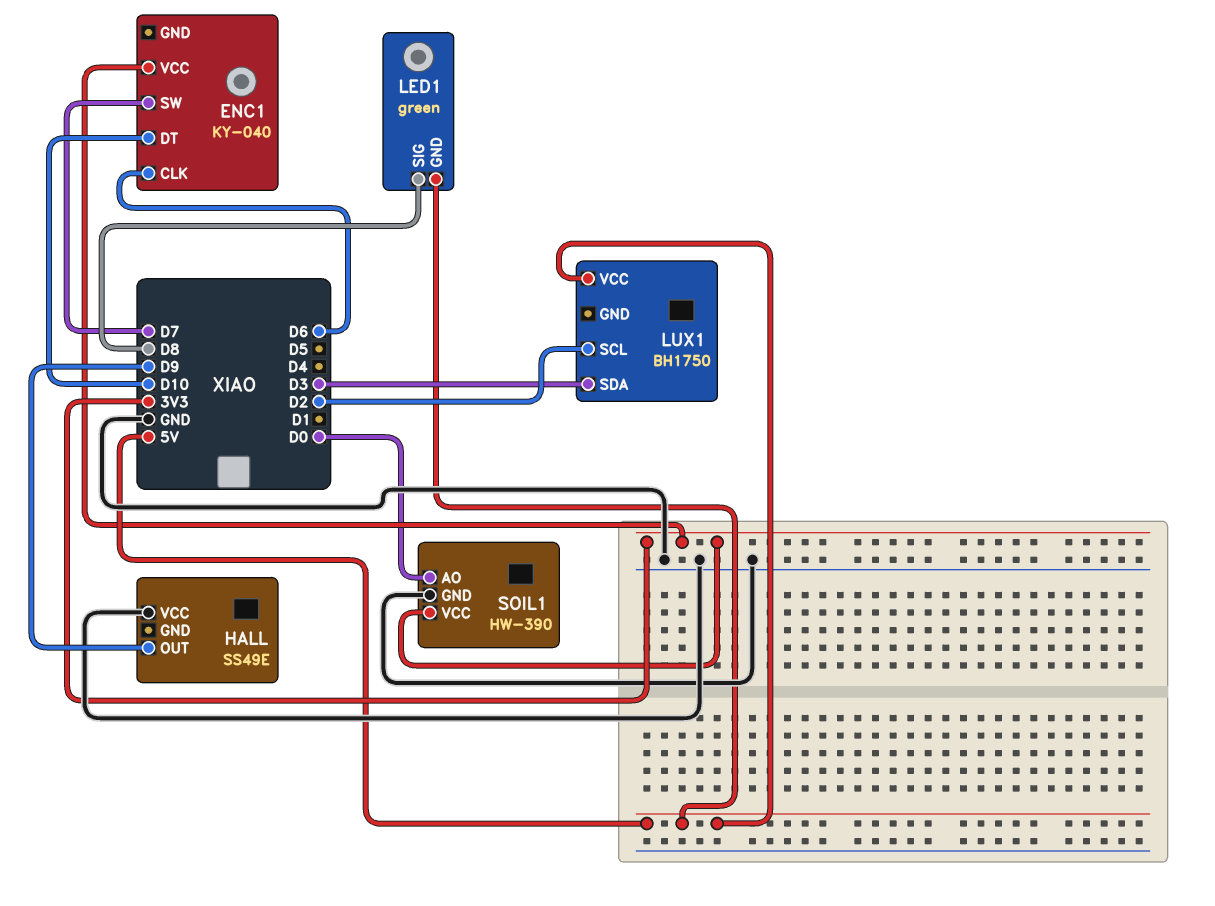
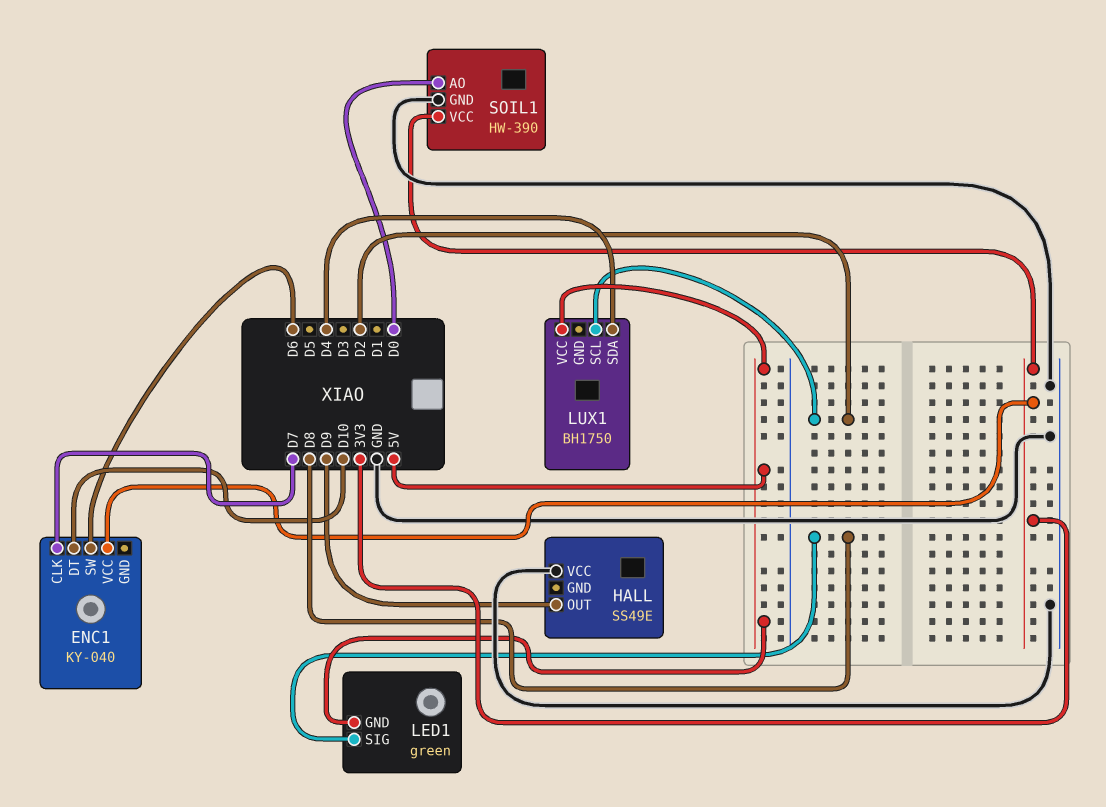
ENC1 pin CLK: D6 -> D7
ENC1 pin SW: D7 -> D6
LUX1 pin SDA: D3 -> D4

